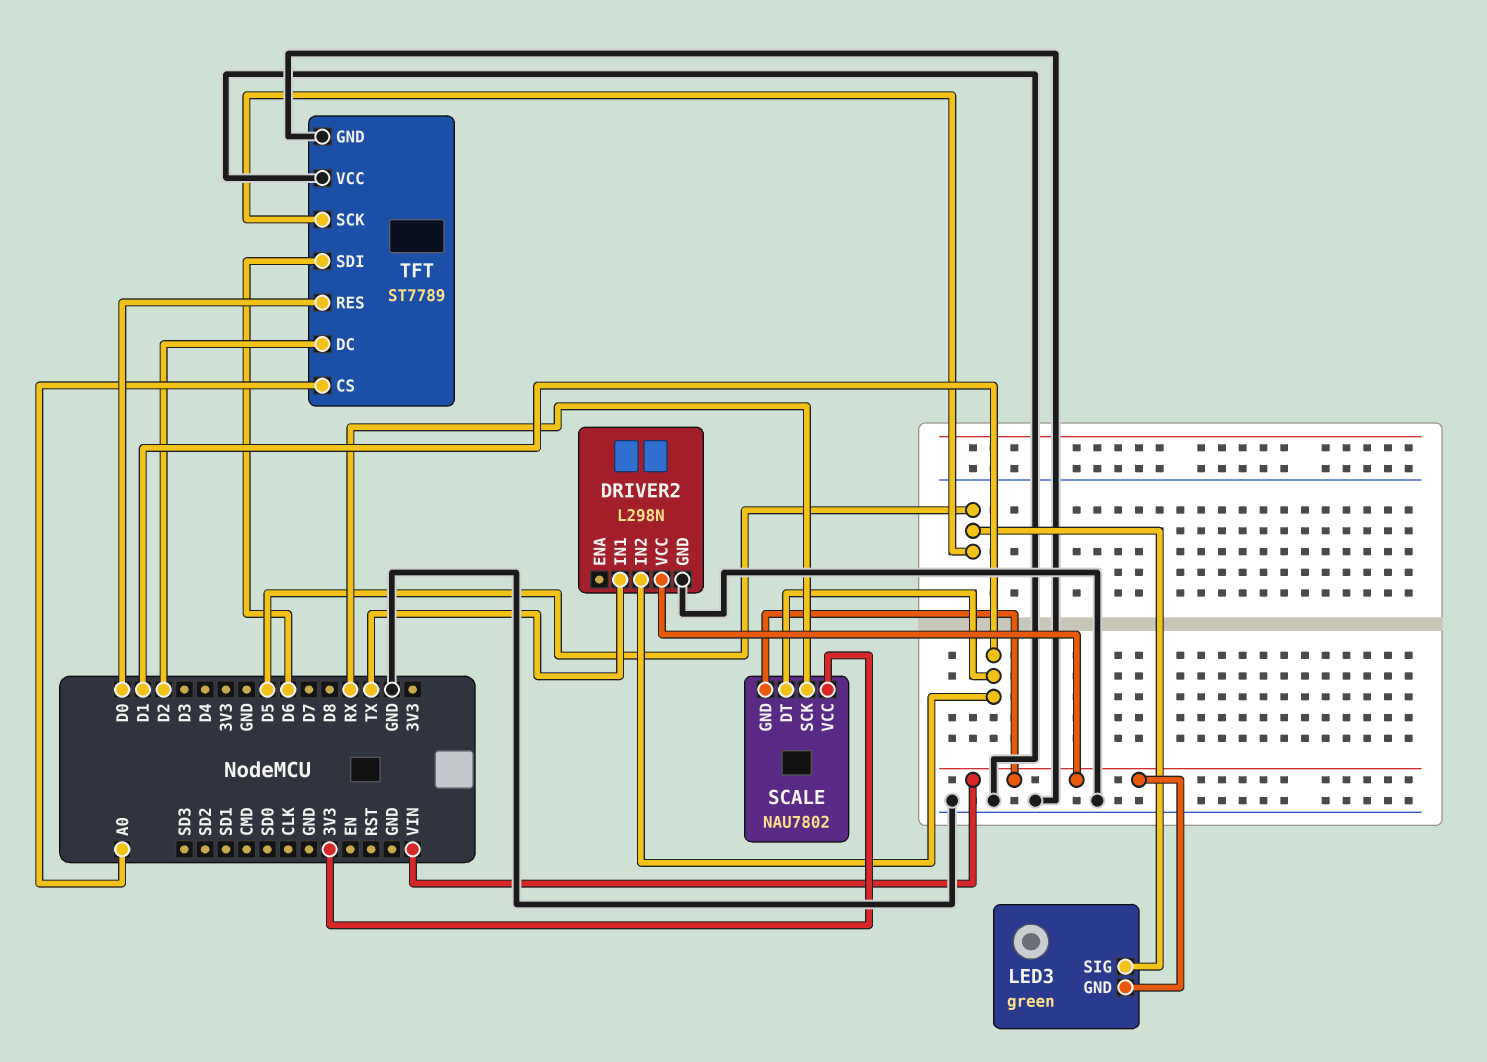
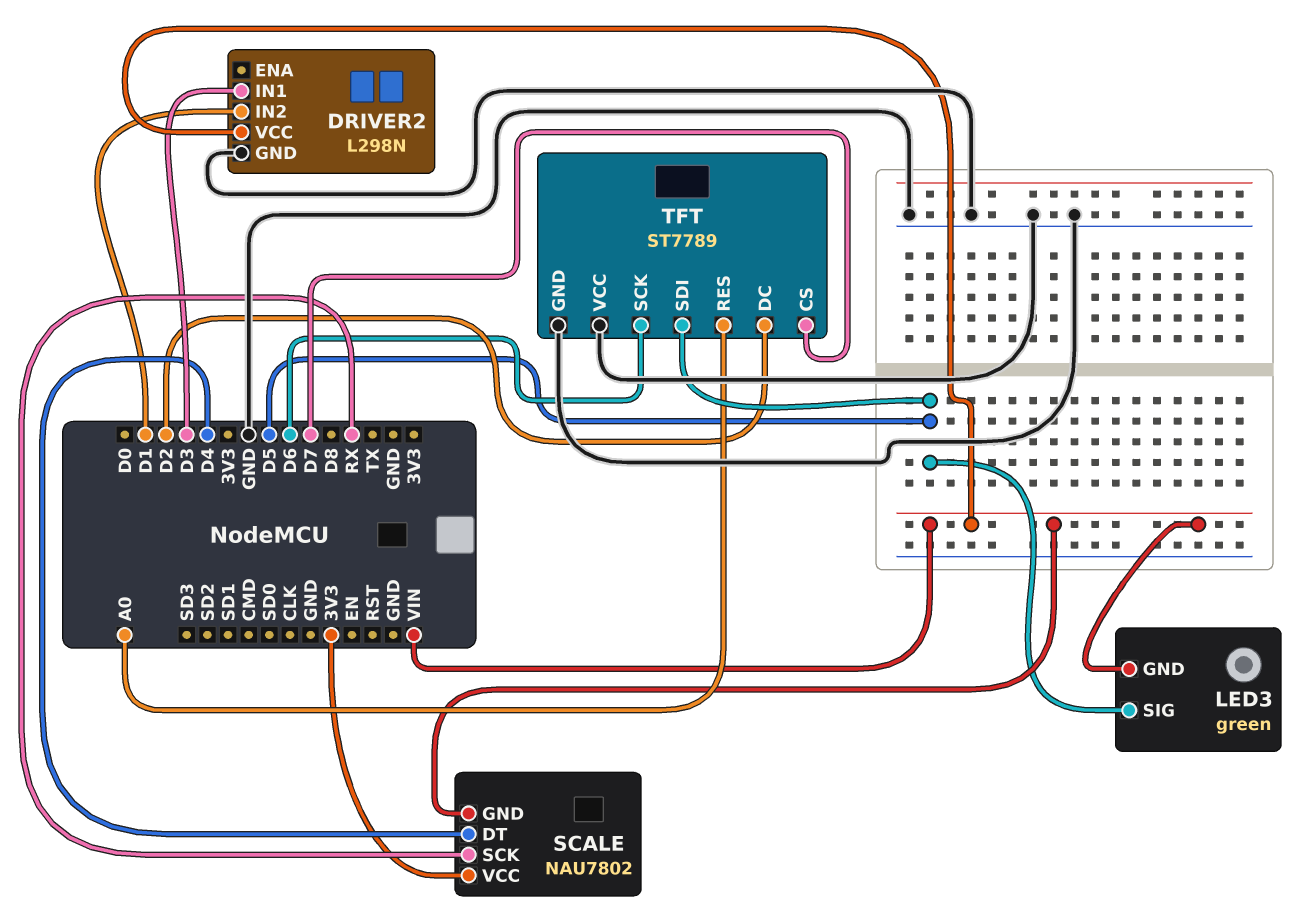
DRIVER2 pin IN1: TX -> D3
SCALE pin DT: D1 -> D4
TFT pin CS: A0 -> D7
TFT pin RES: D0 -> A0
TFT pin SCK: D5 -> D6
TFT pin SDI: D6 -> D5

